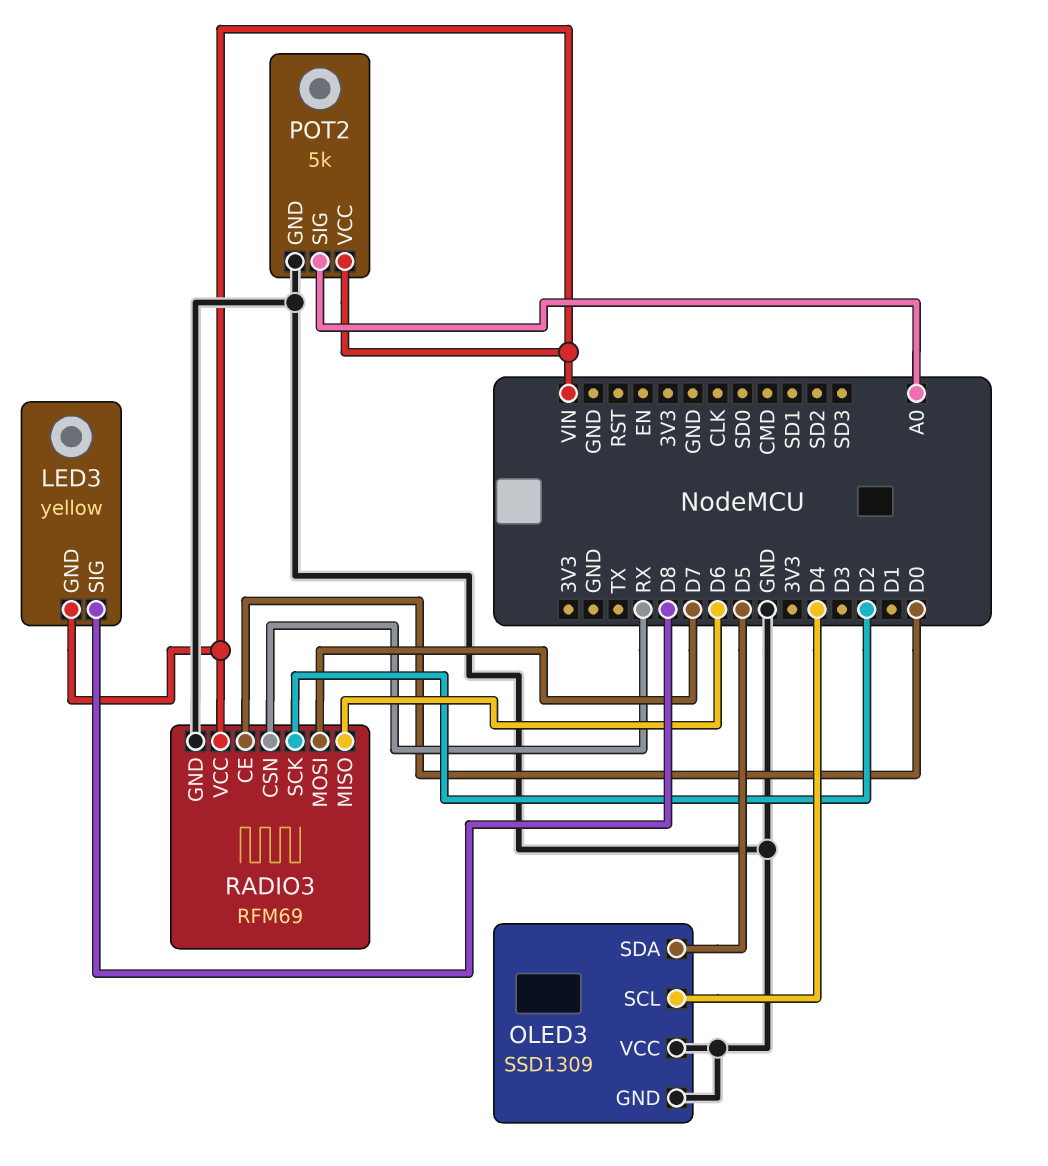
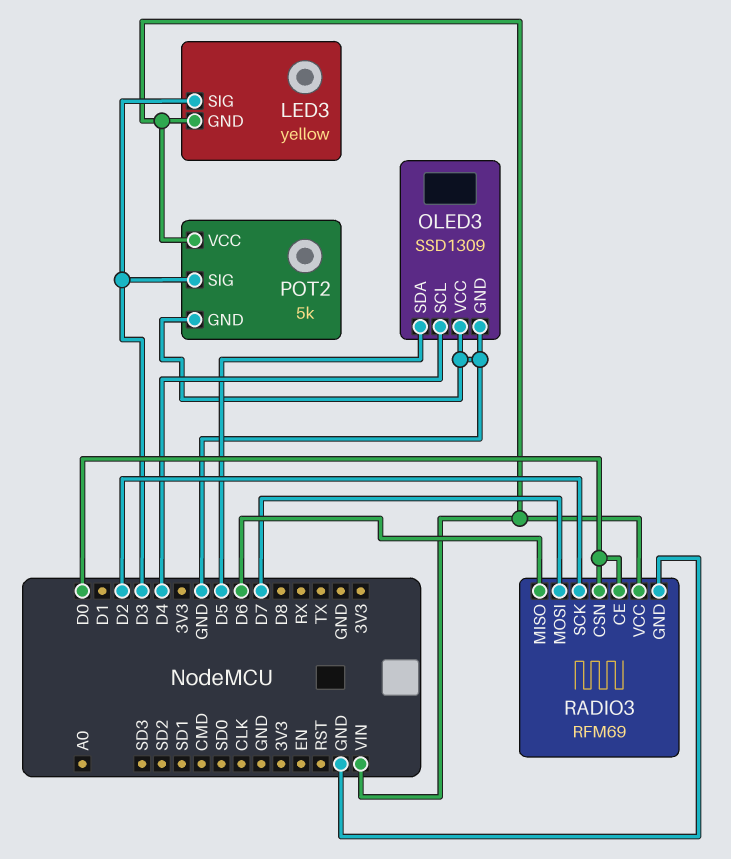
LED3 pin SIG: D8 -> D3
POT2 pin SIG: A0 -> D3
RADIO3 pin CSN: RX -> D0

